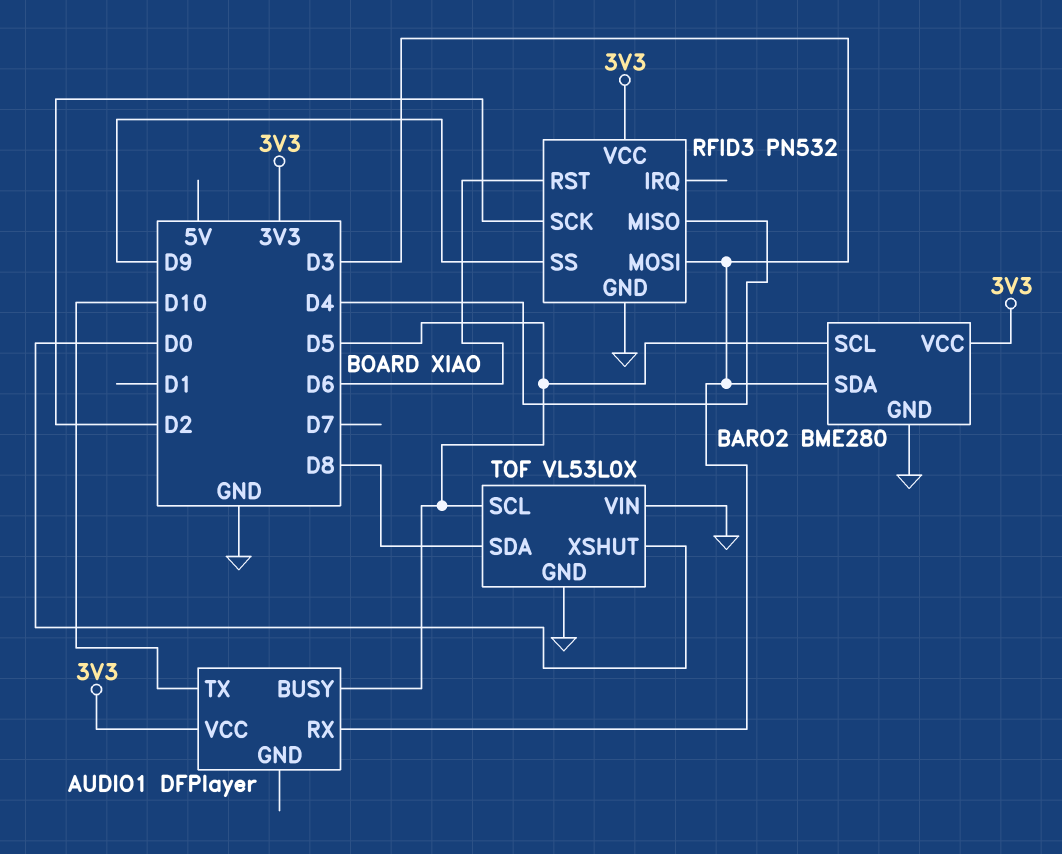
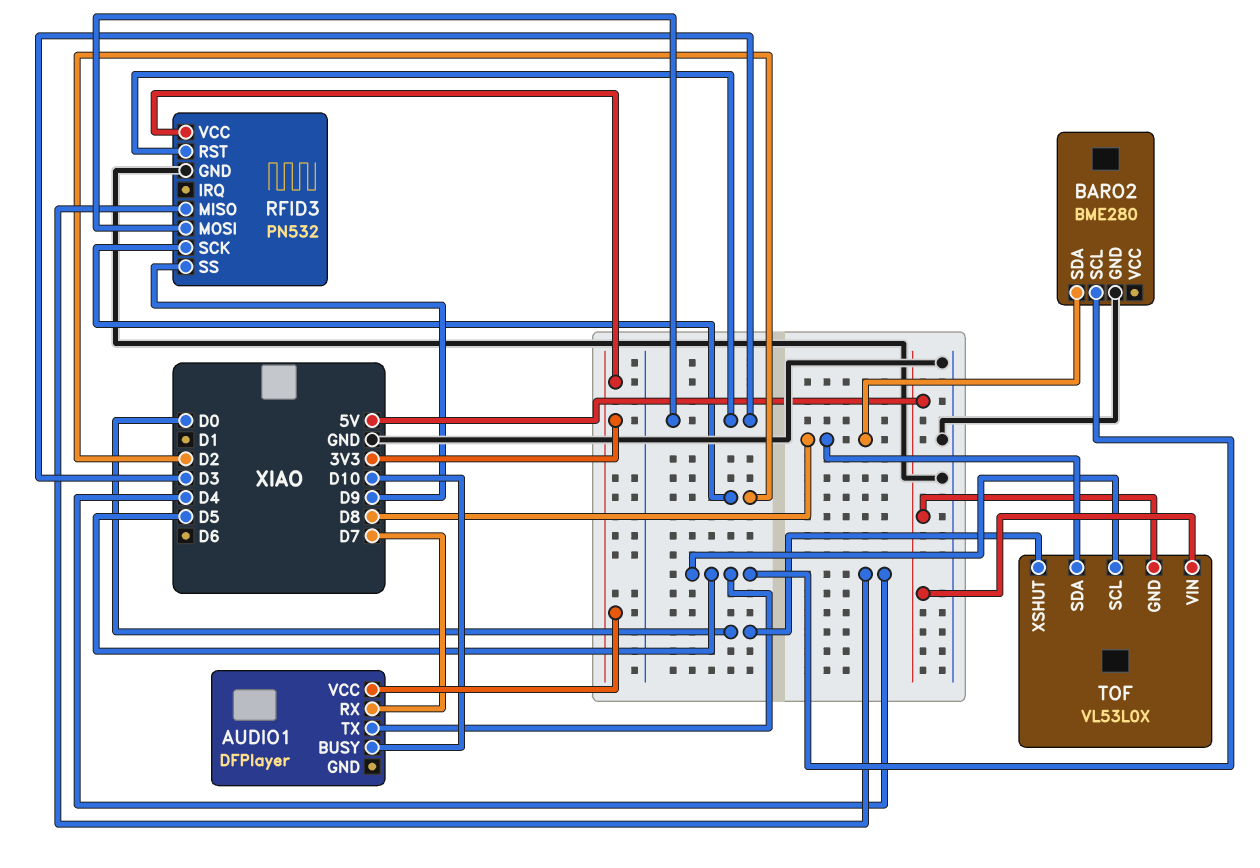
AUDIO1 pin BUSY: D5 -> D10
AUDIO1 pin RX: D3 -> D7
AUDIO1 pin TX: D10 -> D5
BARO2 pin SDA: D3 -> D8
BARO2 pin VCC: 3V3 -> none
RFID3 pin RST: D6 -> D3
TOF pin GND: GND -> 5V
TOF pin VIN: GND -> 5V

